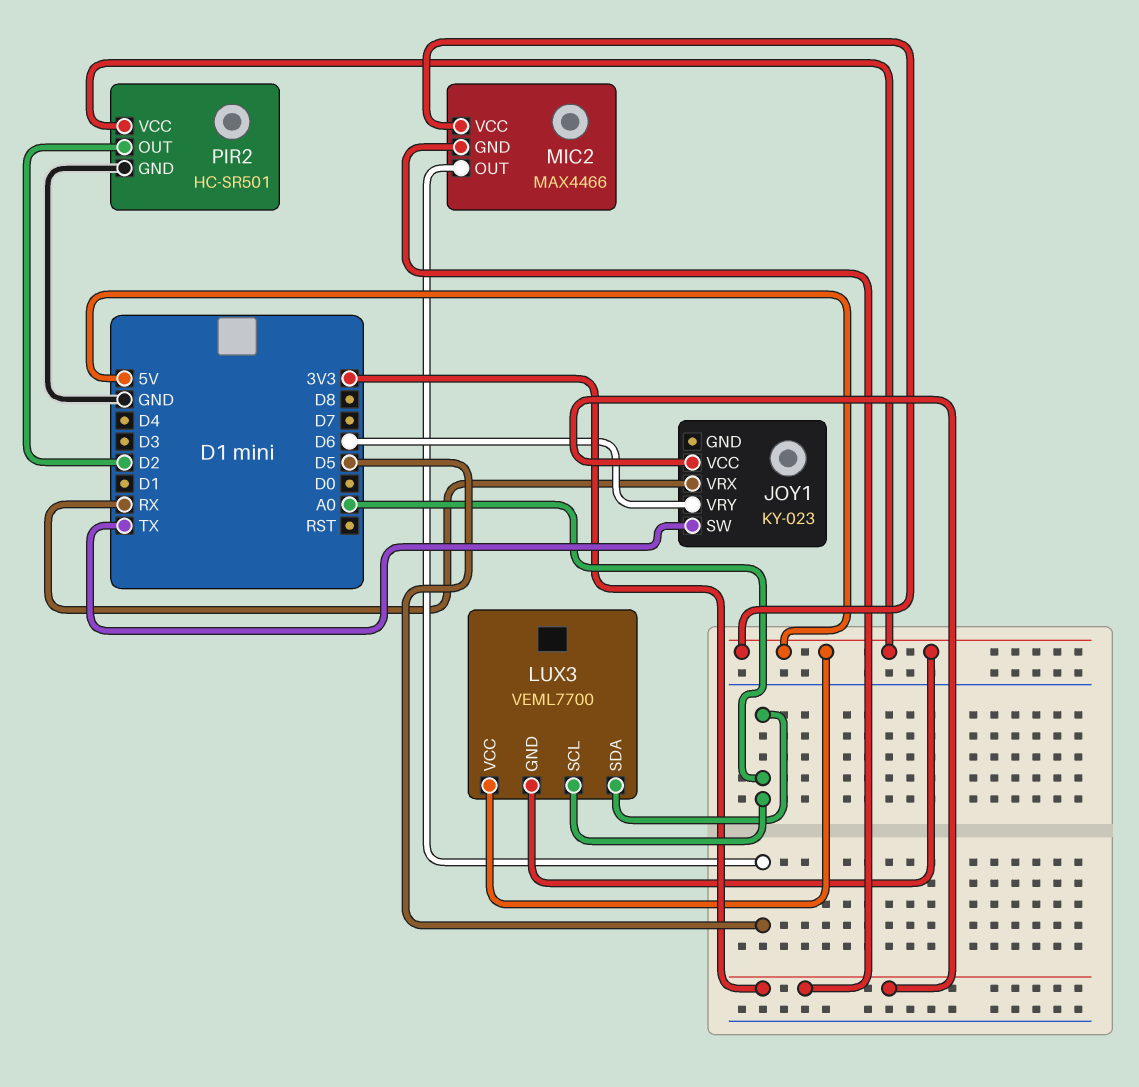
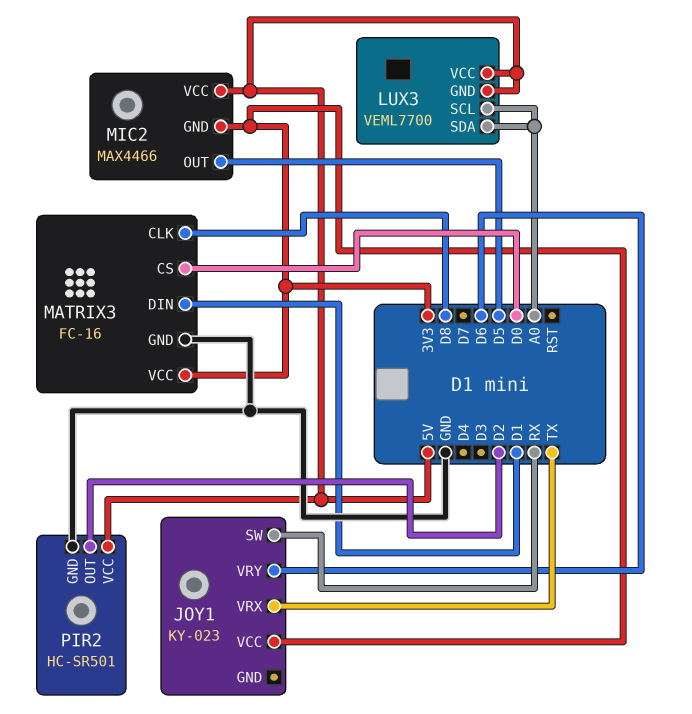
JOY1 pin SW: TX -> RX
JOY1 pin VRX: RX -> TX
MATRIX3: none -> FC-16
MATRIX3 pin CLK: none -> D8
MATRIX3 pin CS: none -> D0
MATRIX3 pin DIN: none -> D1
MATRIX3 pin GND: none -> GND
MATRIX3 pin VCC: none -> 3V3

